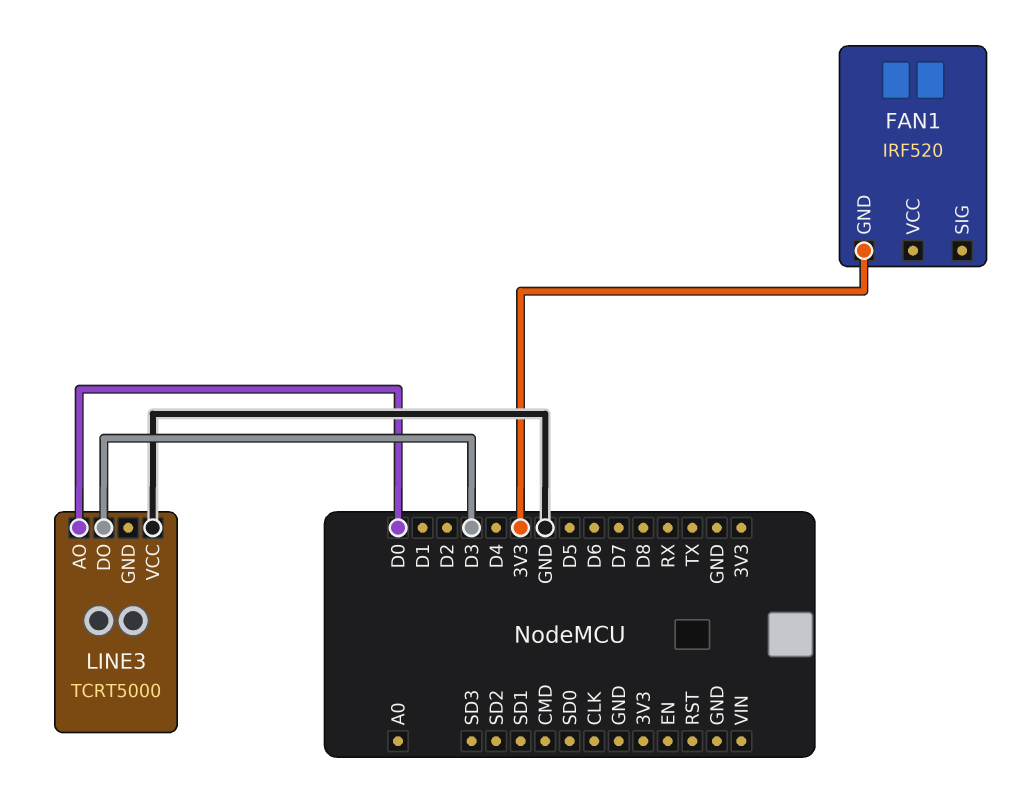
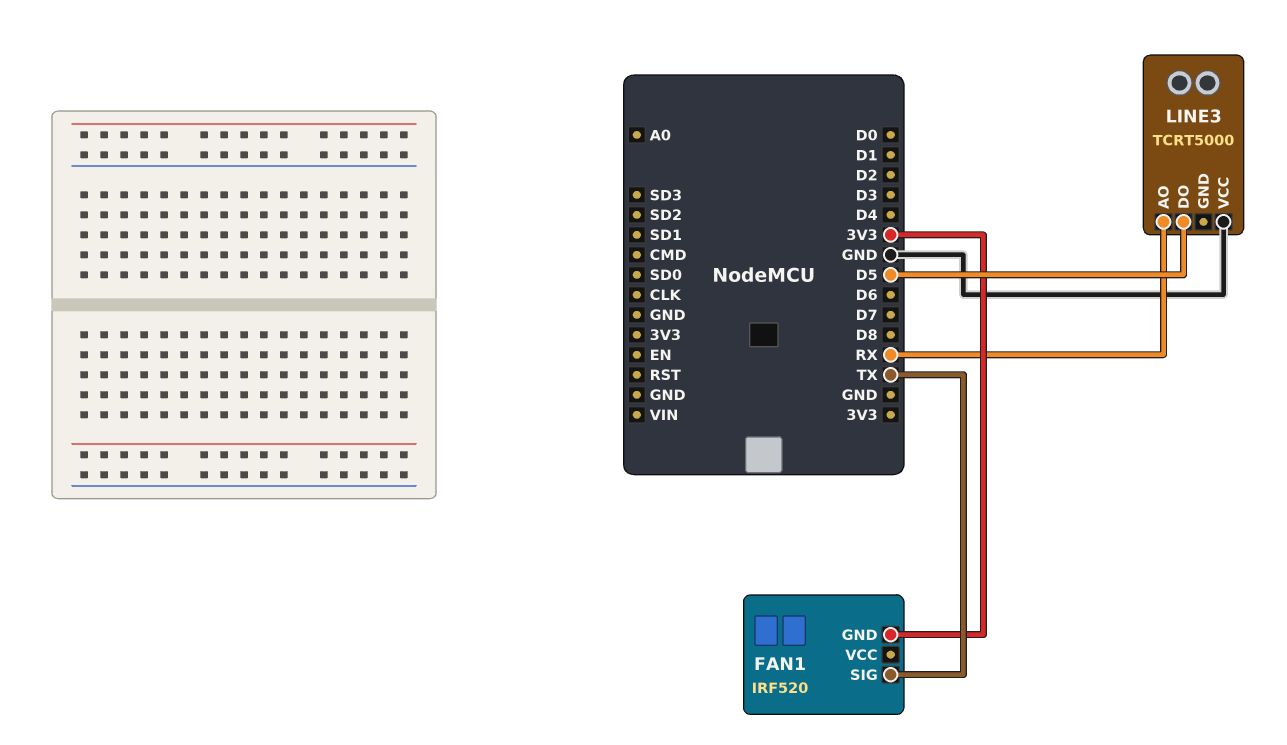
FAN1 pin SIG: none -> TX
LINE3 pin AO: D0 -> RX
LINE3 pin DO: D3 -> D5

